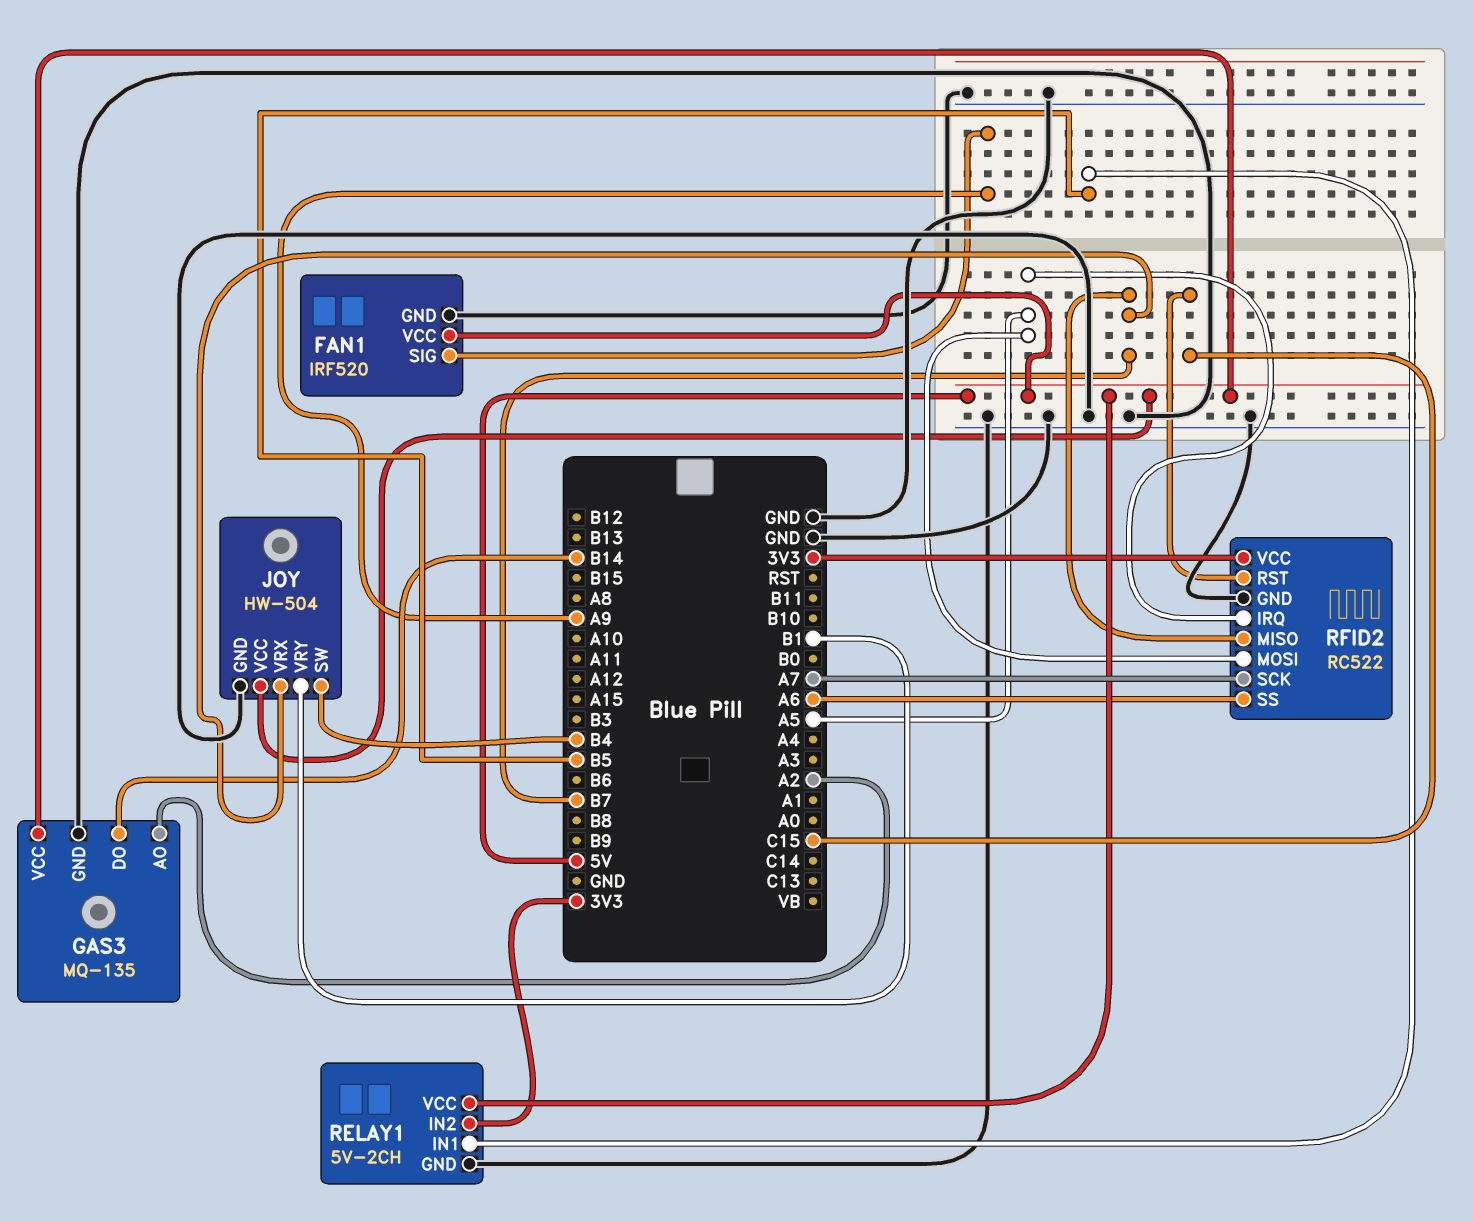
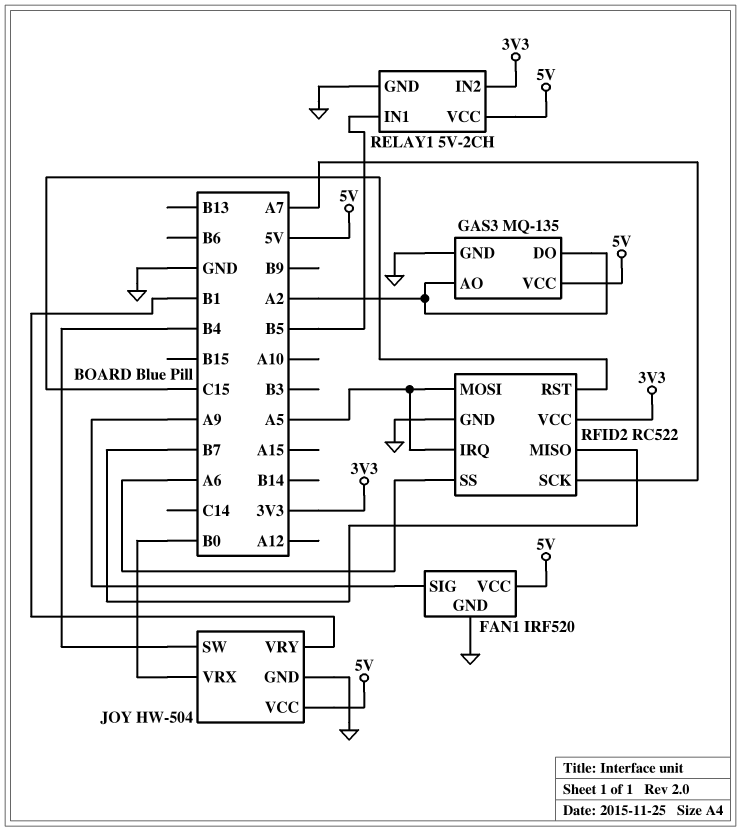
GAS3 pin DO: B14 -> A2
JOY pin VRX: B7 -> B0

